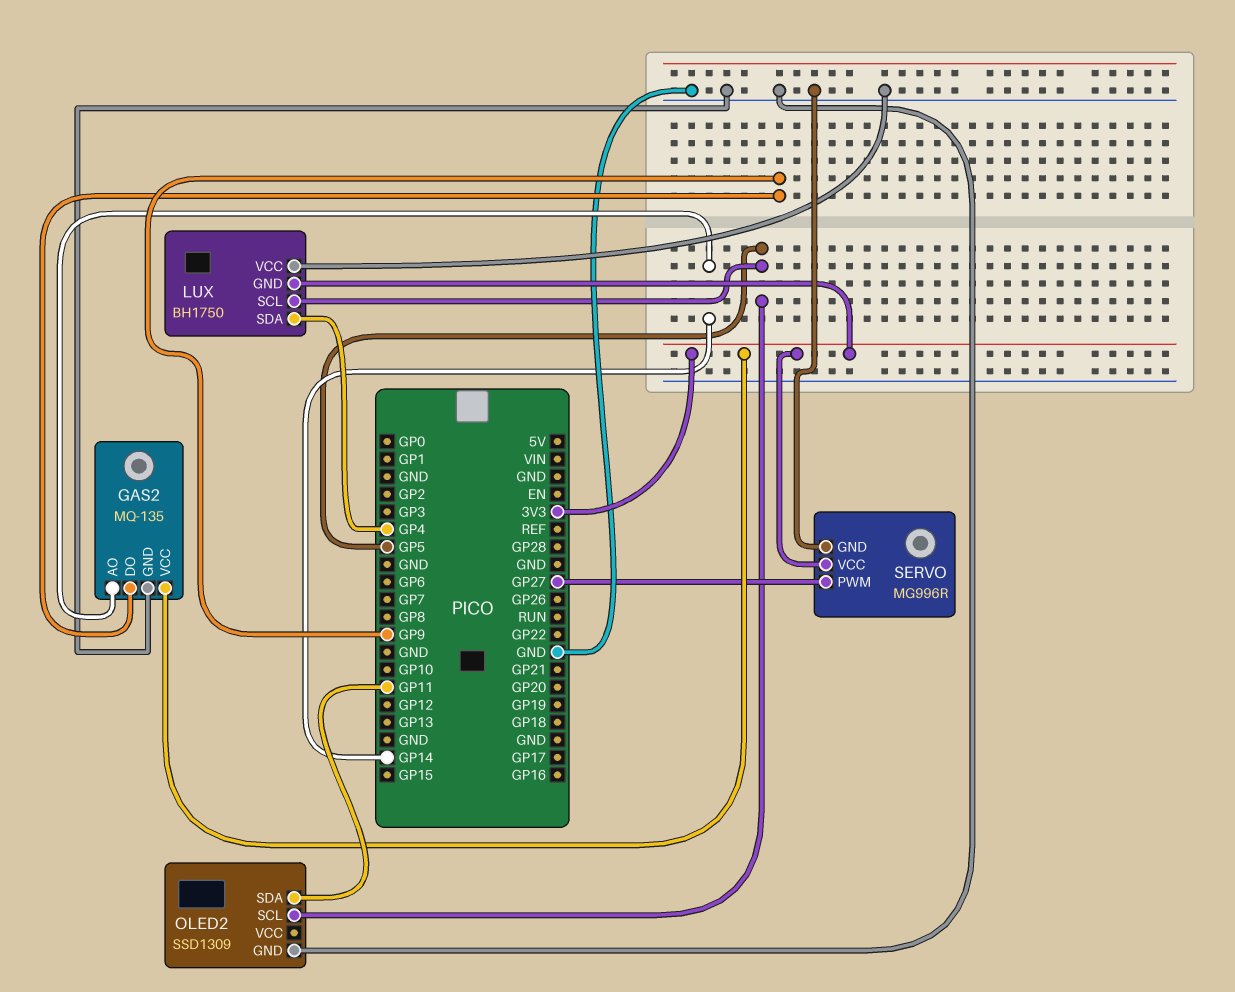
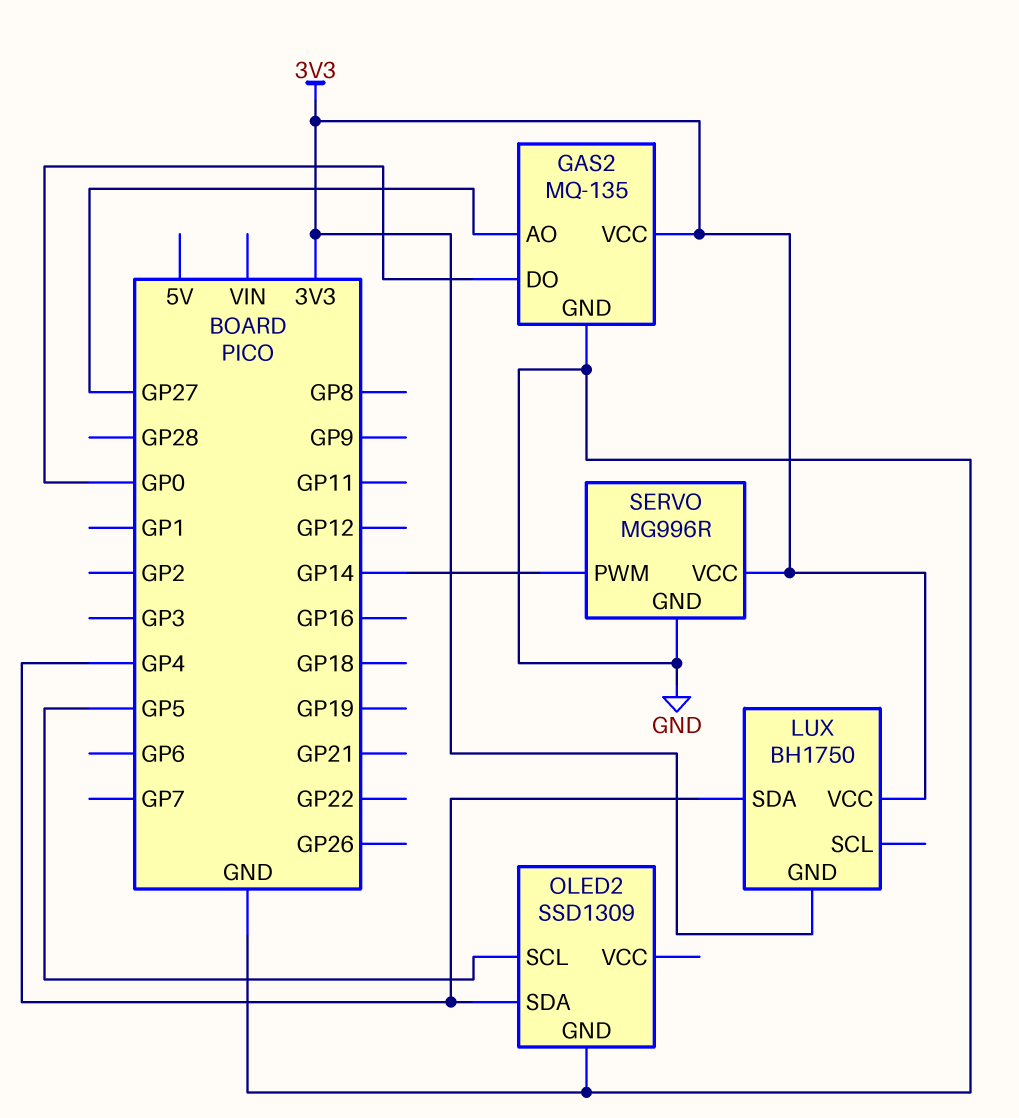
GAS2 pin AO: GP14 -> GP27
GAS2 pin DO: GP9 -> GP0
LUX pin SCL: GP5 -> none
LUX pin VCC: GND -> 3V3
OLED2 pin SDA: GP11 -> GP4
SERVO pin PWM: GP27 -> GP14

